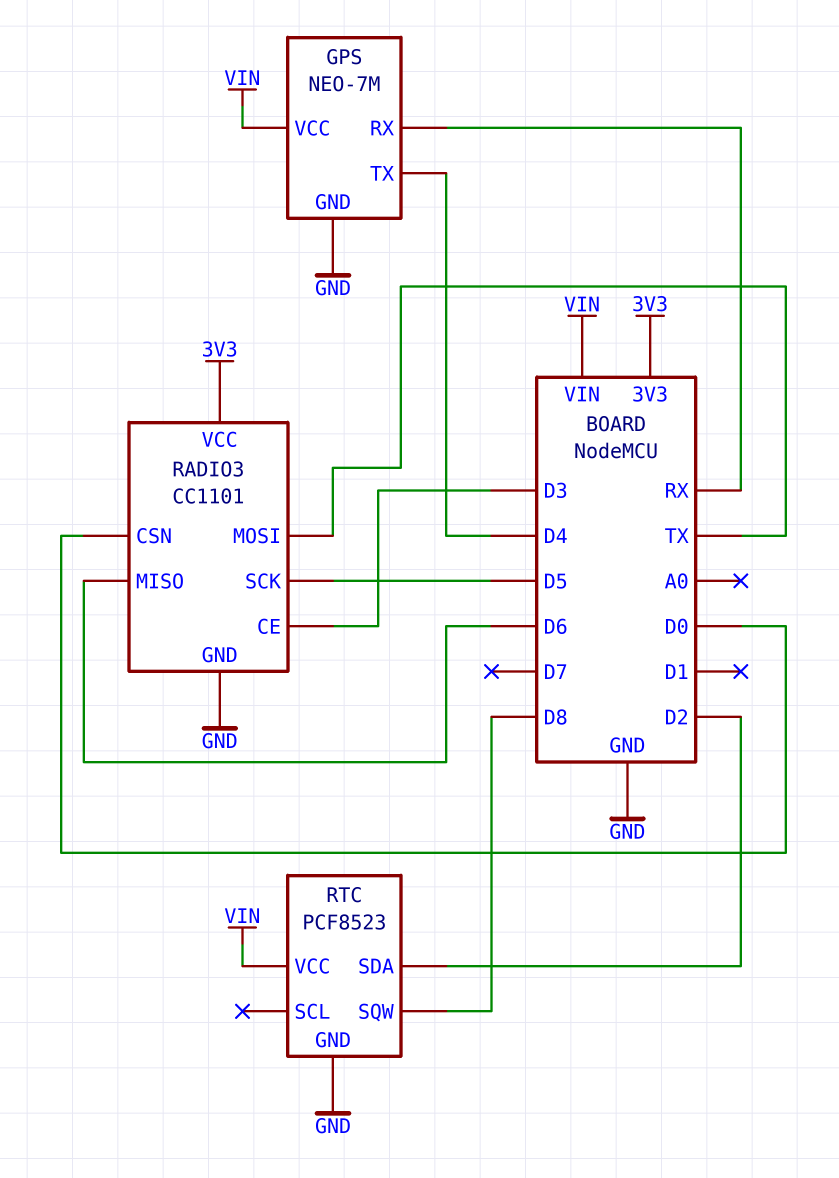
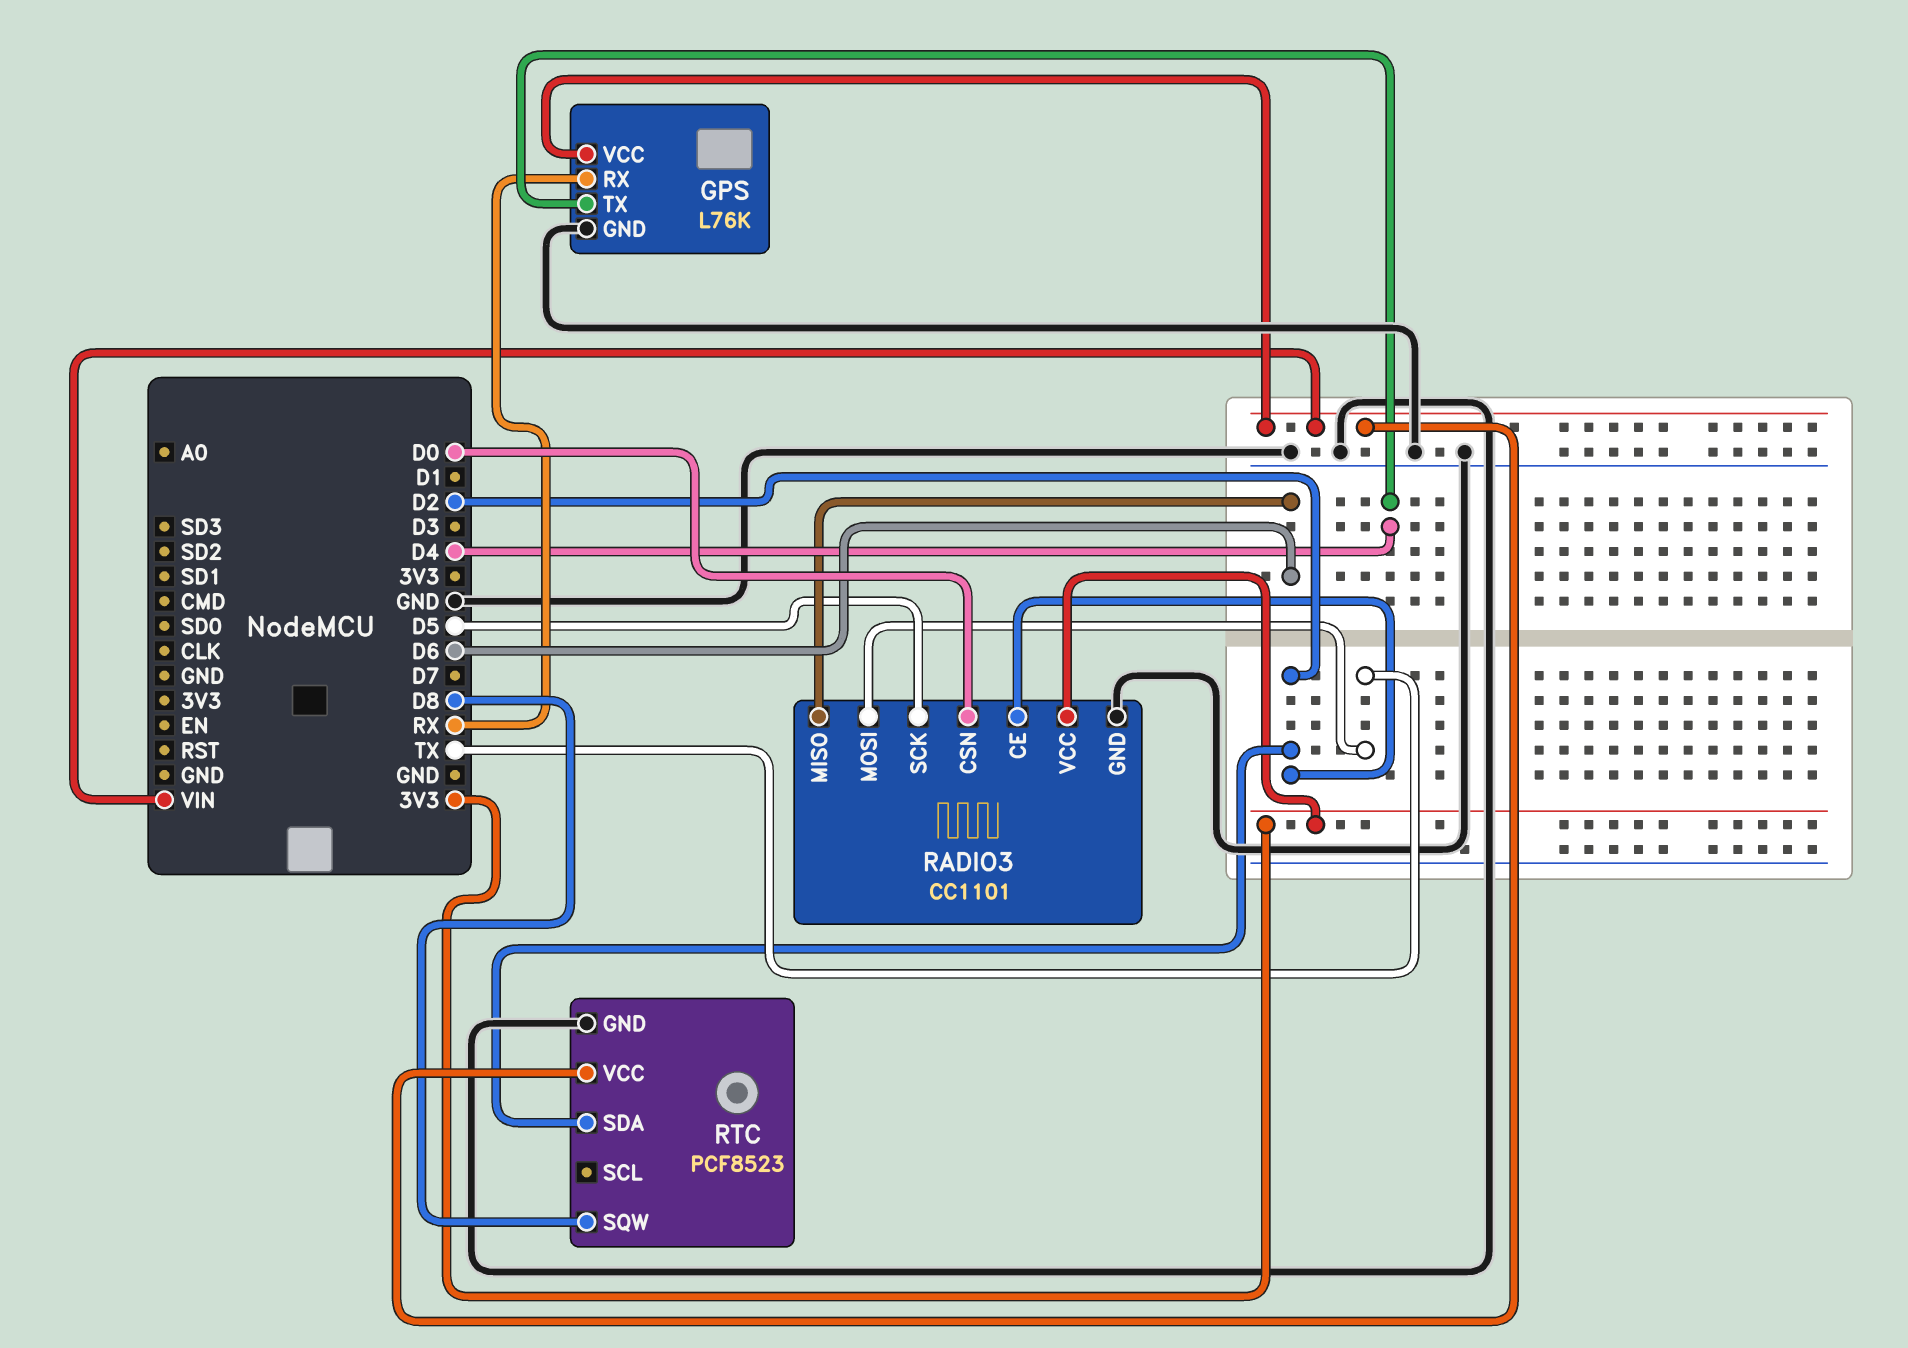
GPS: NEO-7M -> L76K
RADIO3 pin CE: D3 -> D2

